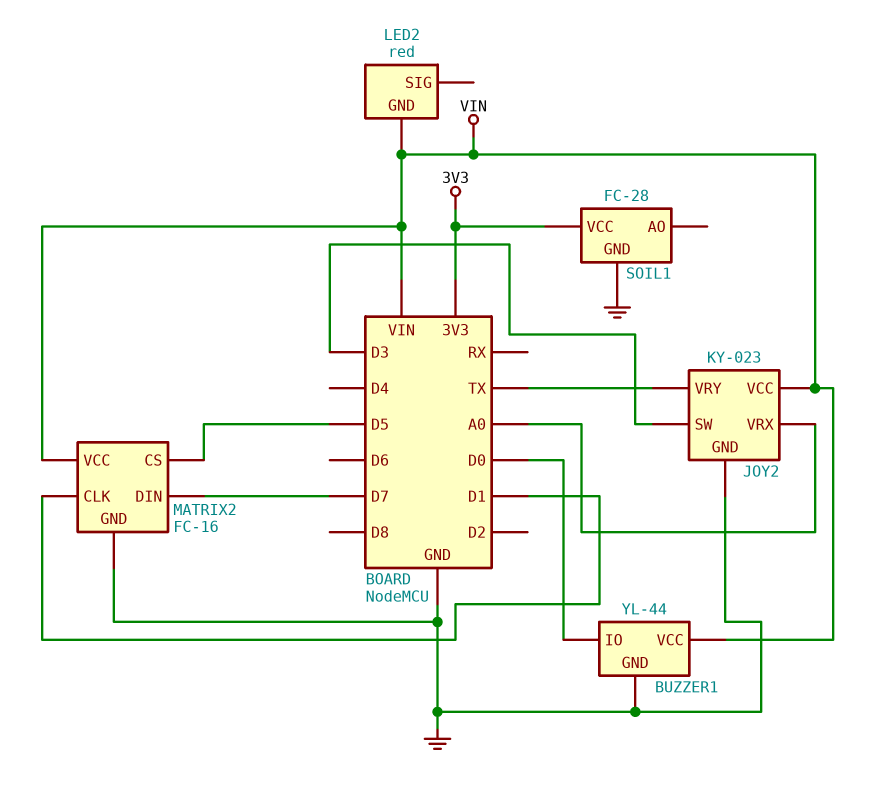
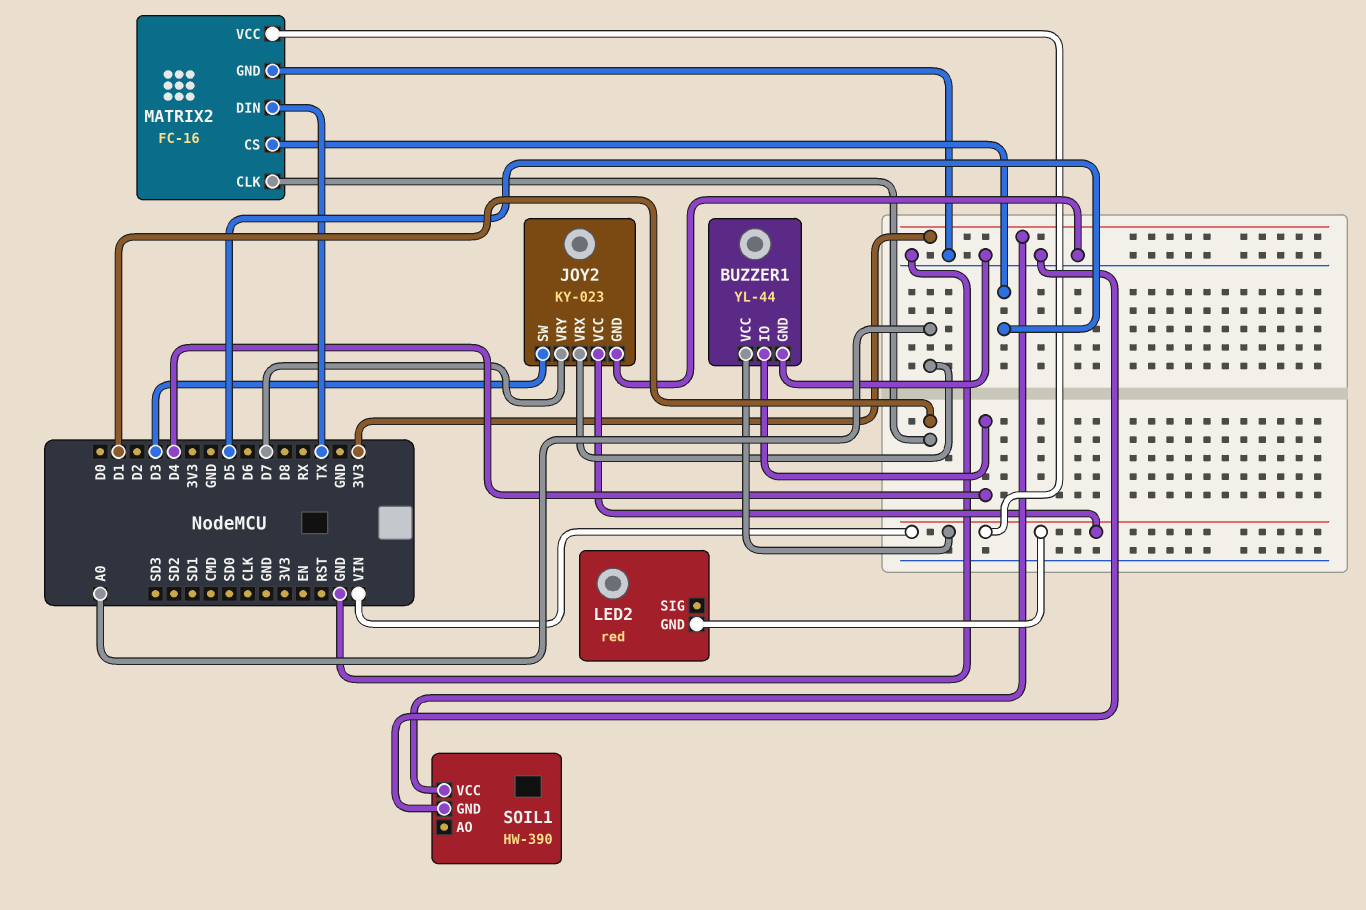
BUZZER1 pin IO: D0 -> D4
JOY2 pin VRY: TX -> D7
MATRIX2 pin DIN: D7 -> TX
SOIL1: FC-28 -> HW-390

